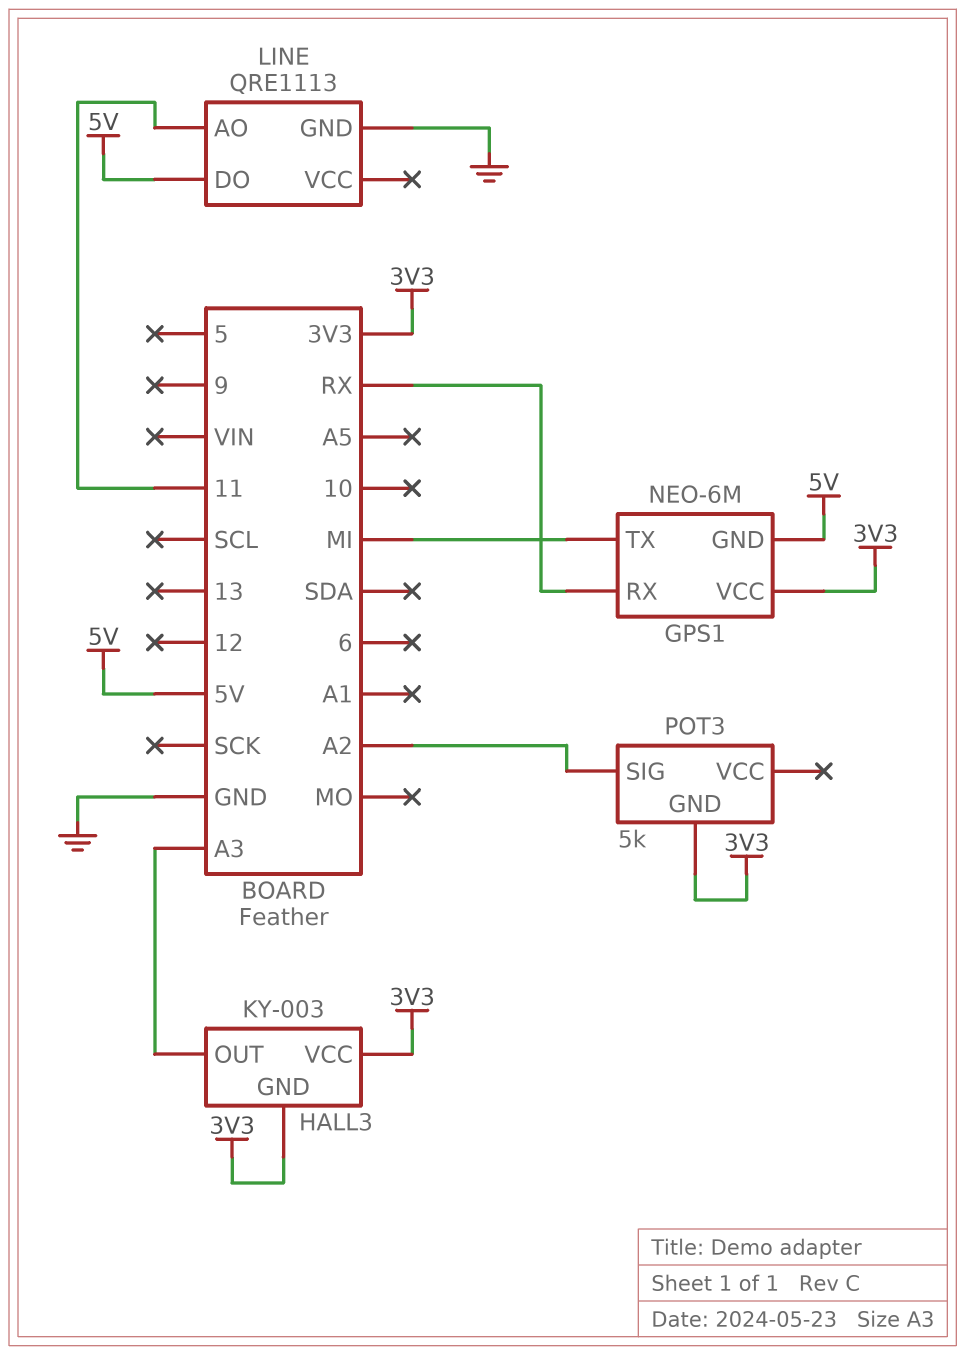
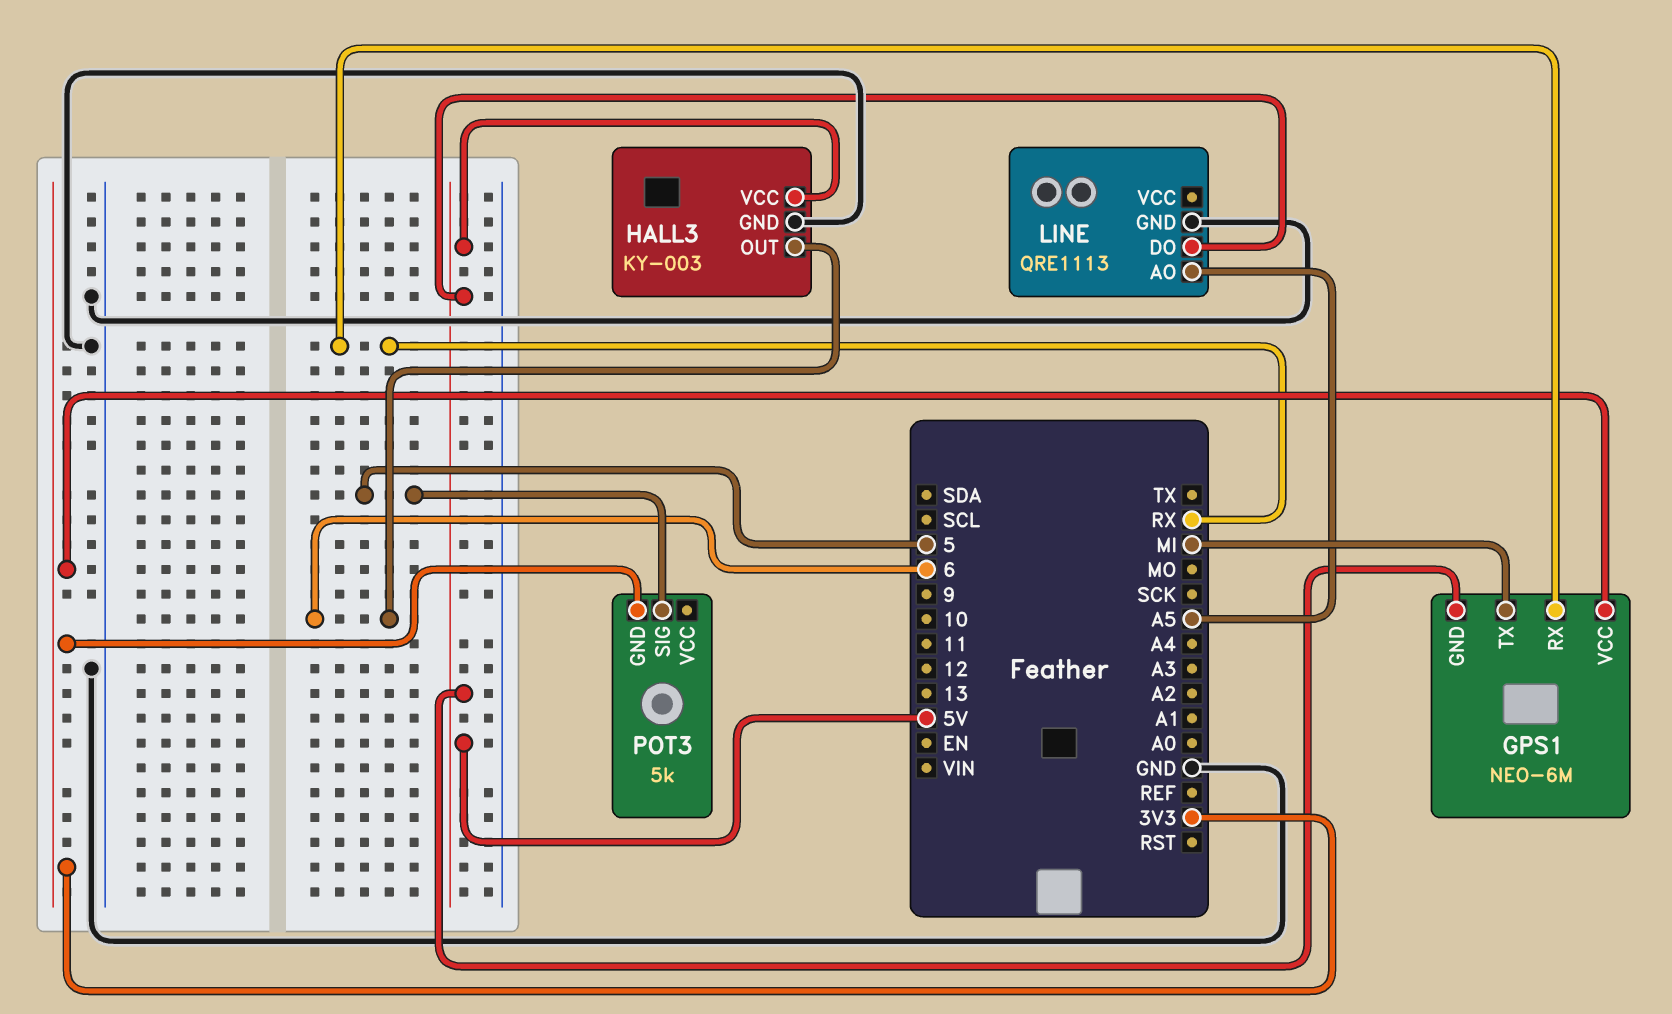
HALL3 pin GND: 3V3 -> GND
HALL3 pin OUT: A3 -> 6
HALL3 pin VCC: 3V3 -> 5V
LINE pin AO: 11 -> A5
POT3 pin SIG: A2 -> 5

